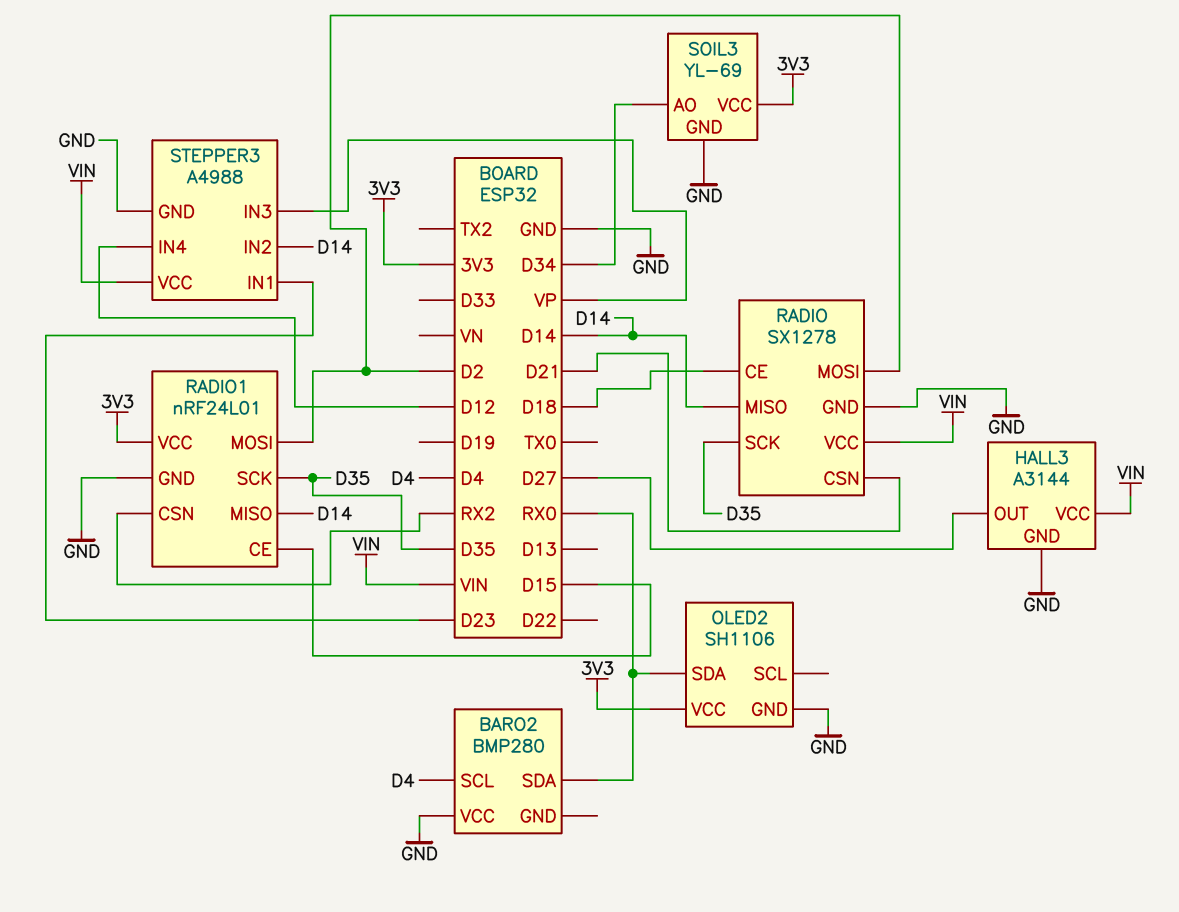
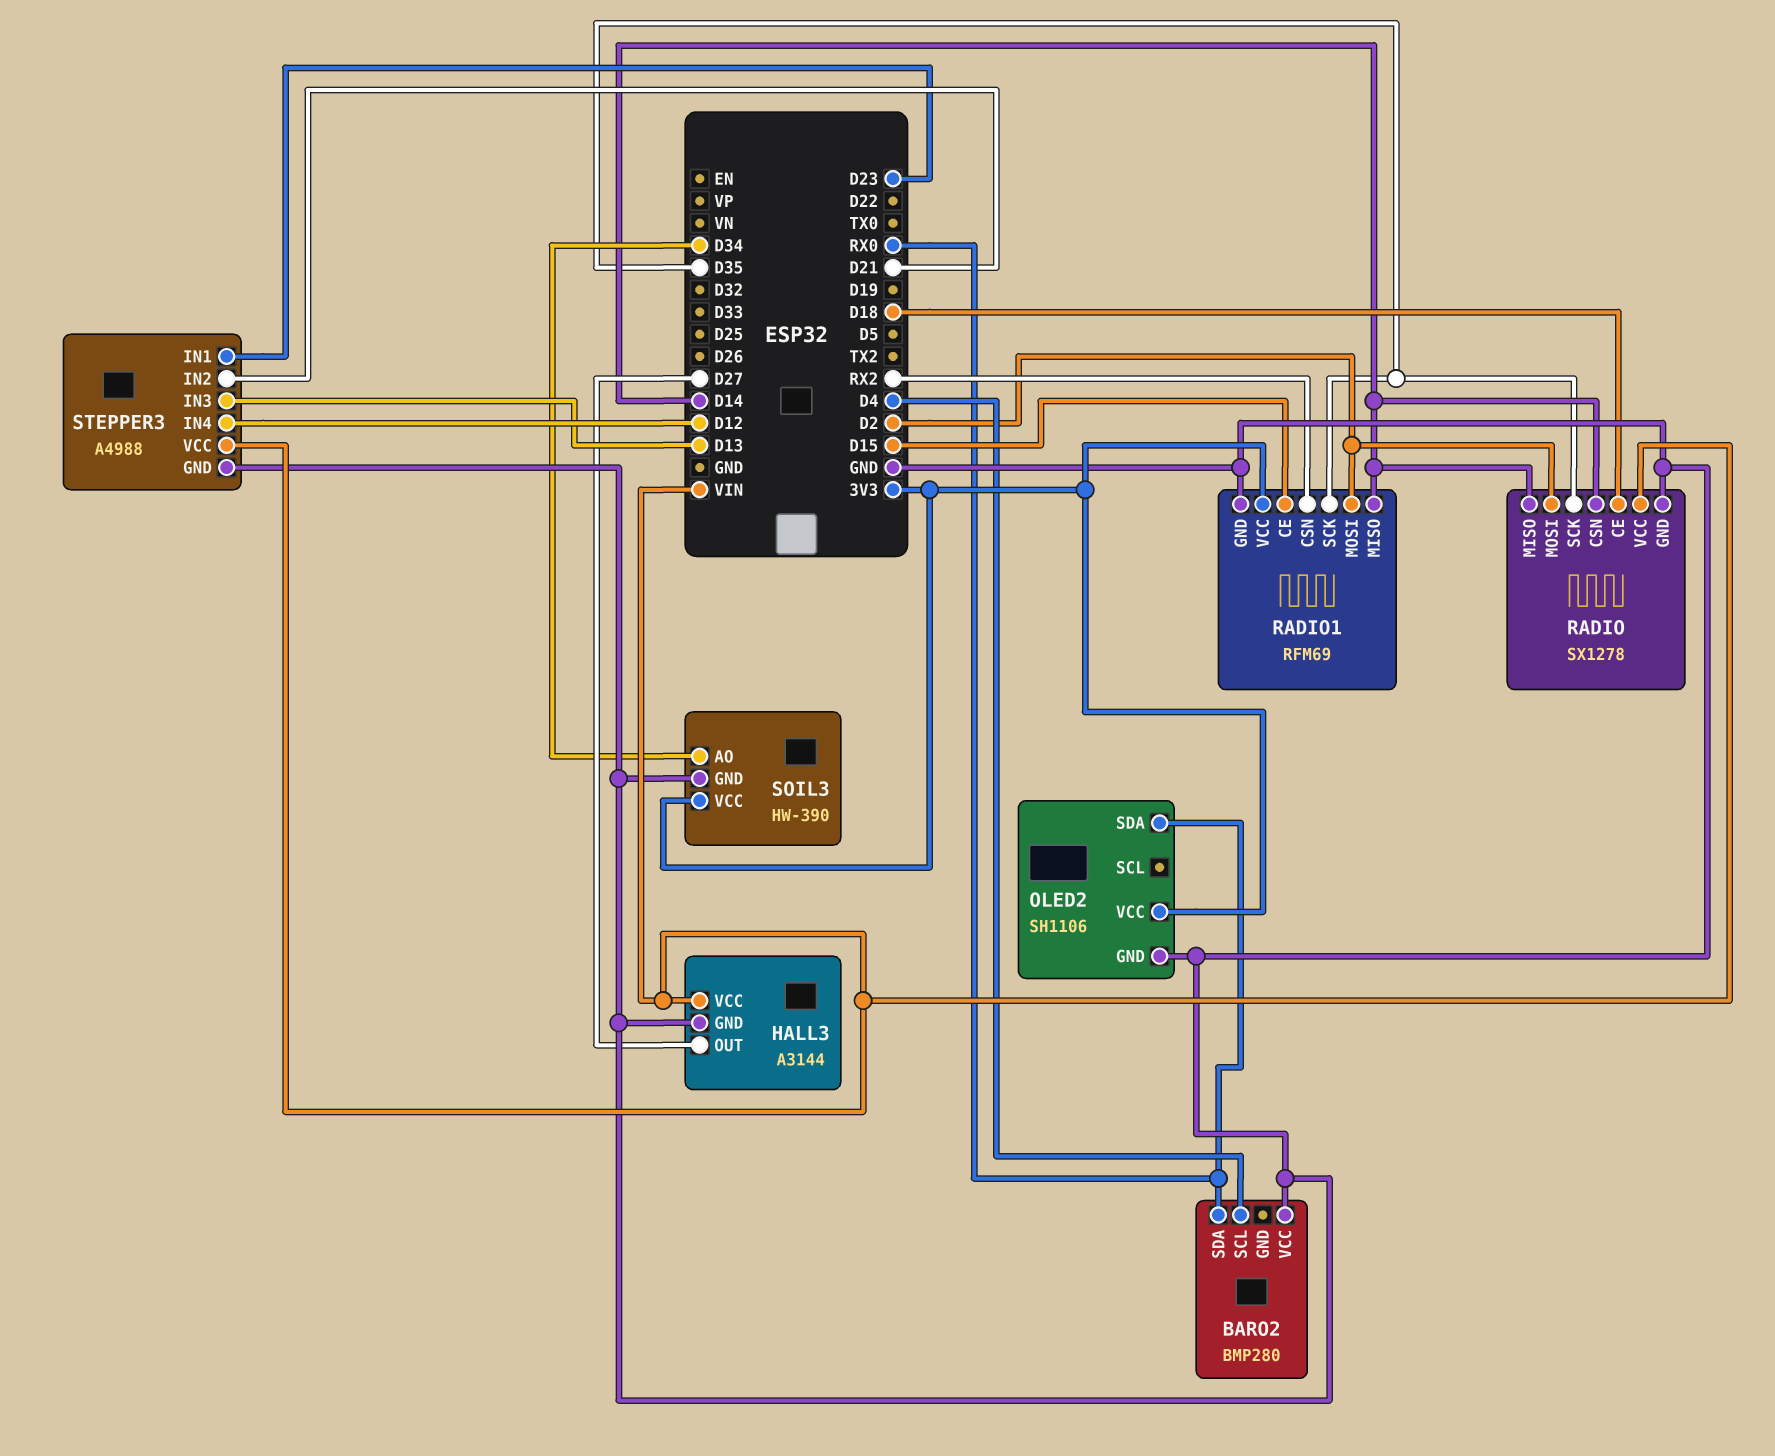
RADIO pin CSN: D21 -> D14
RADIO1: nRF24L01 -> RFM69
SOIL3: YL-69 -> HW-390
STEPPER3 pin IN2: D14 -> D21
STEPPER3 pin IN3: VP -> D13

